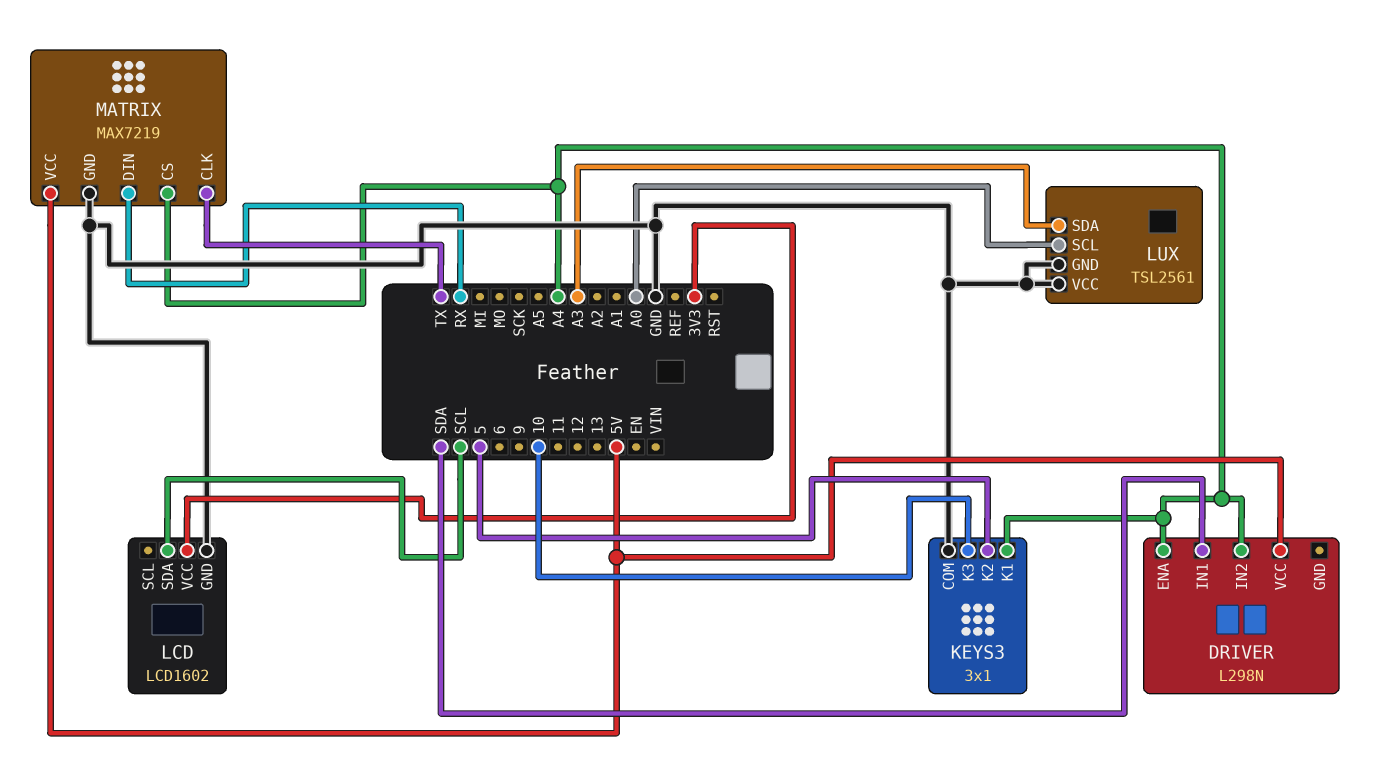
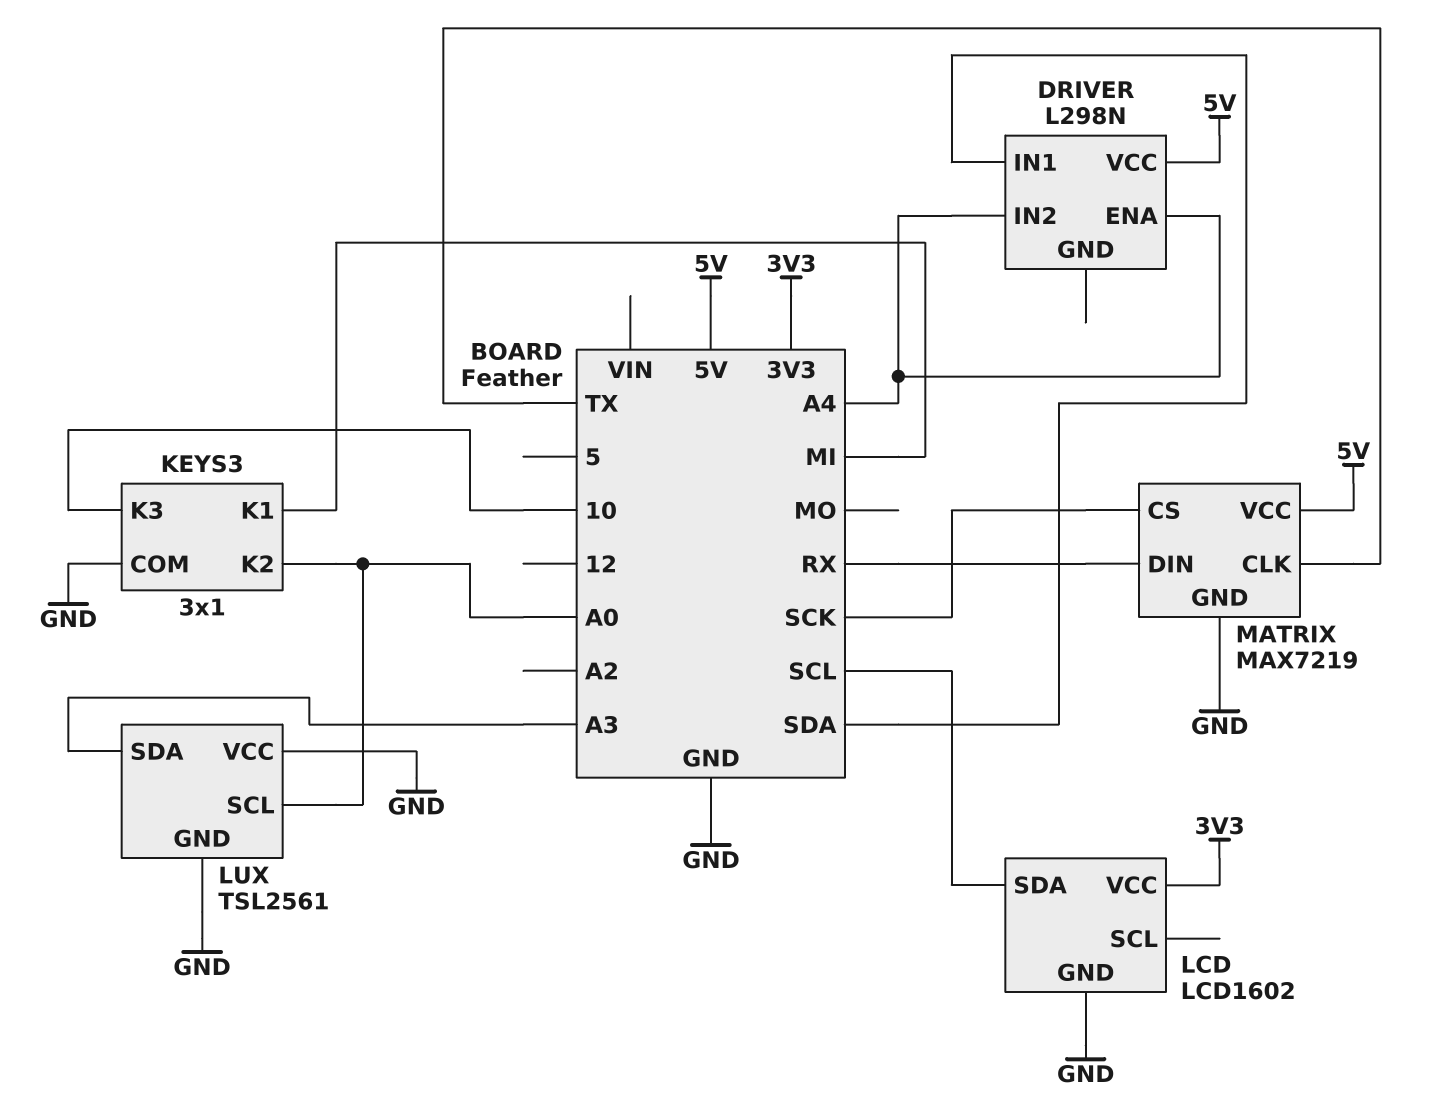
KEYS3 pin K1: A4 -> MI
KEYS3 pin K2: 5 -> A0
MATRIX pin CS: A4 -> SCK

